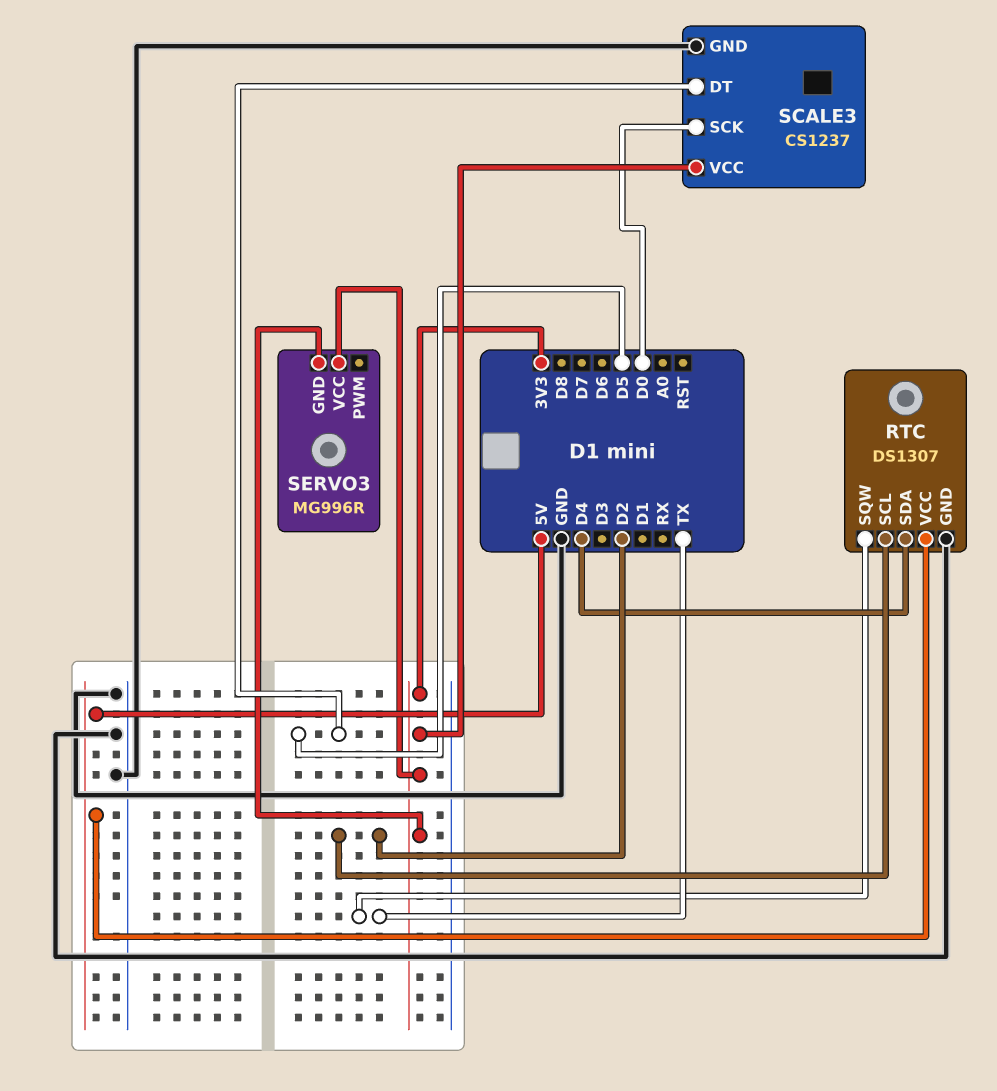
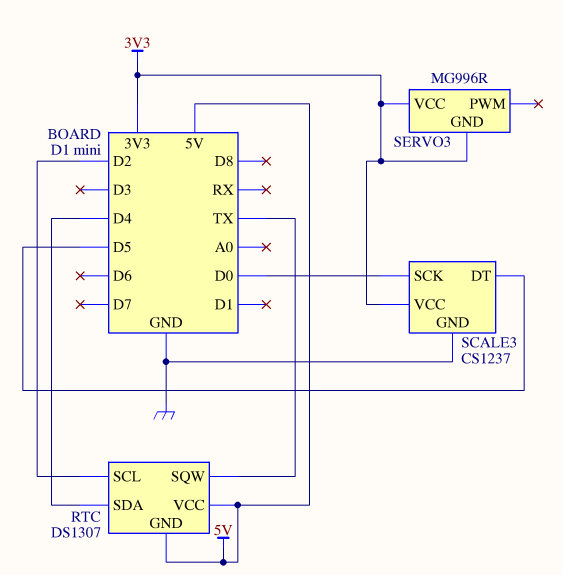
RTC pin GND: GND -> 5V

